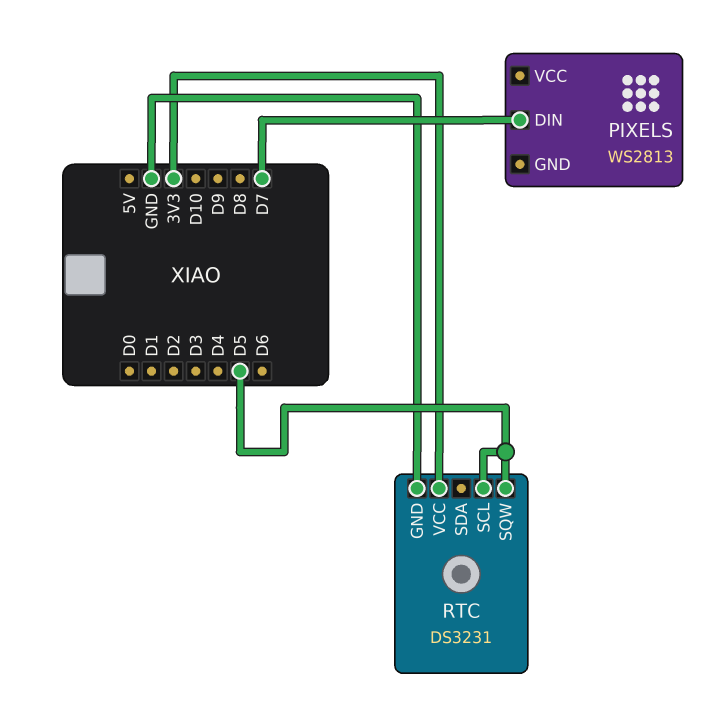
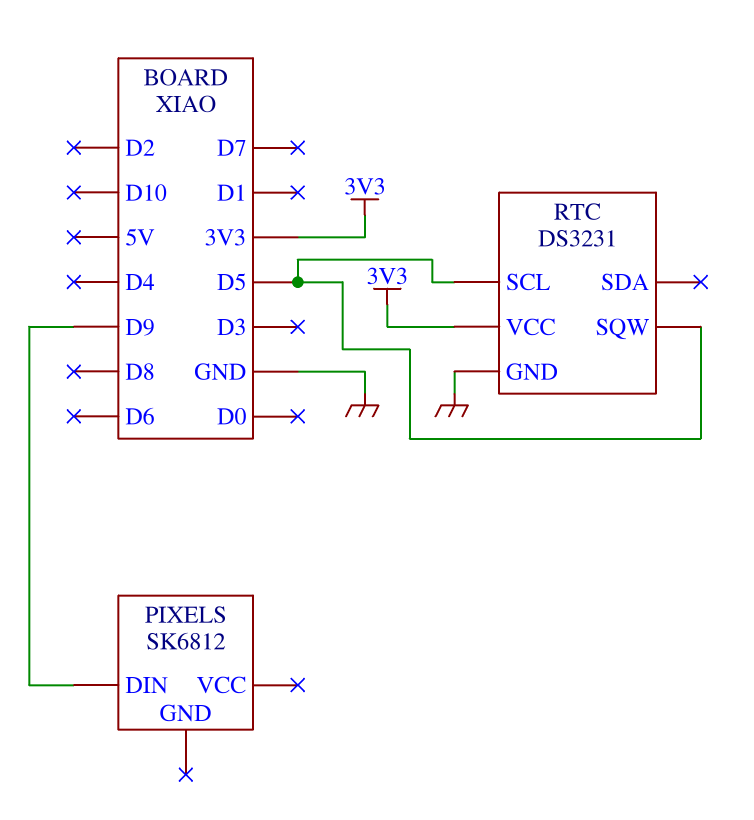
PIXELS: WS2813 -> SK6812
PIXELS pin DIN: D7 -> D9

